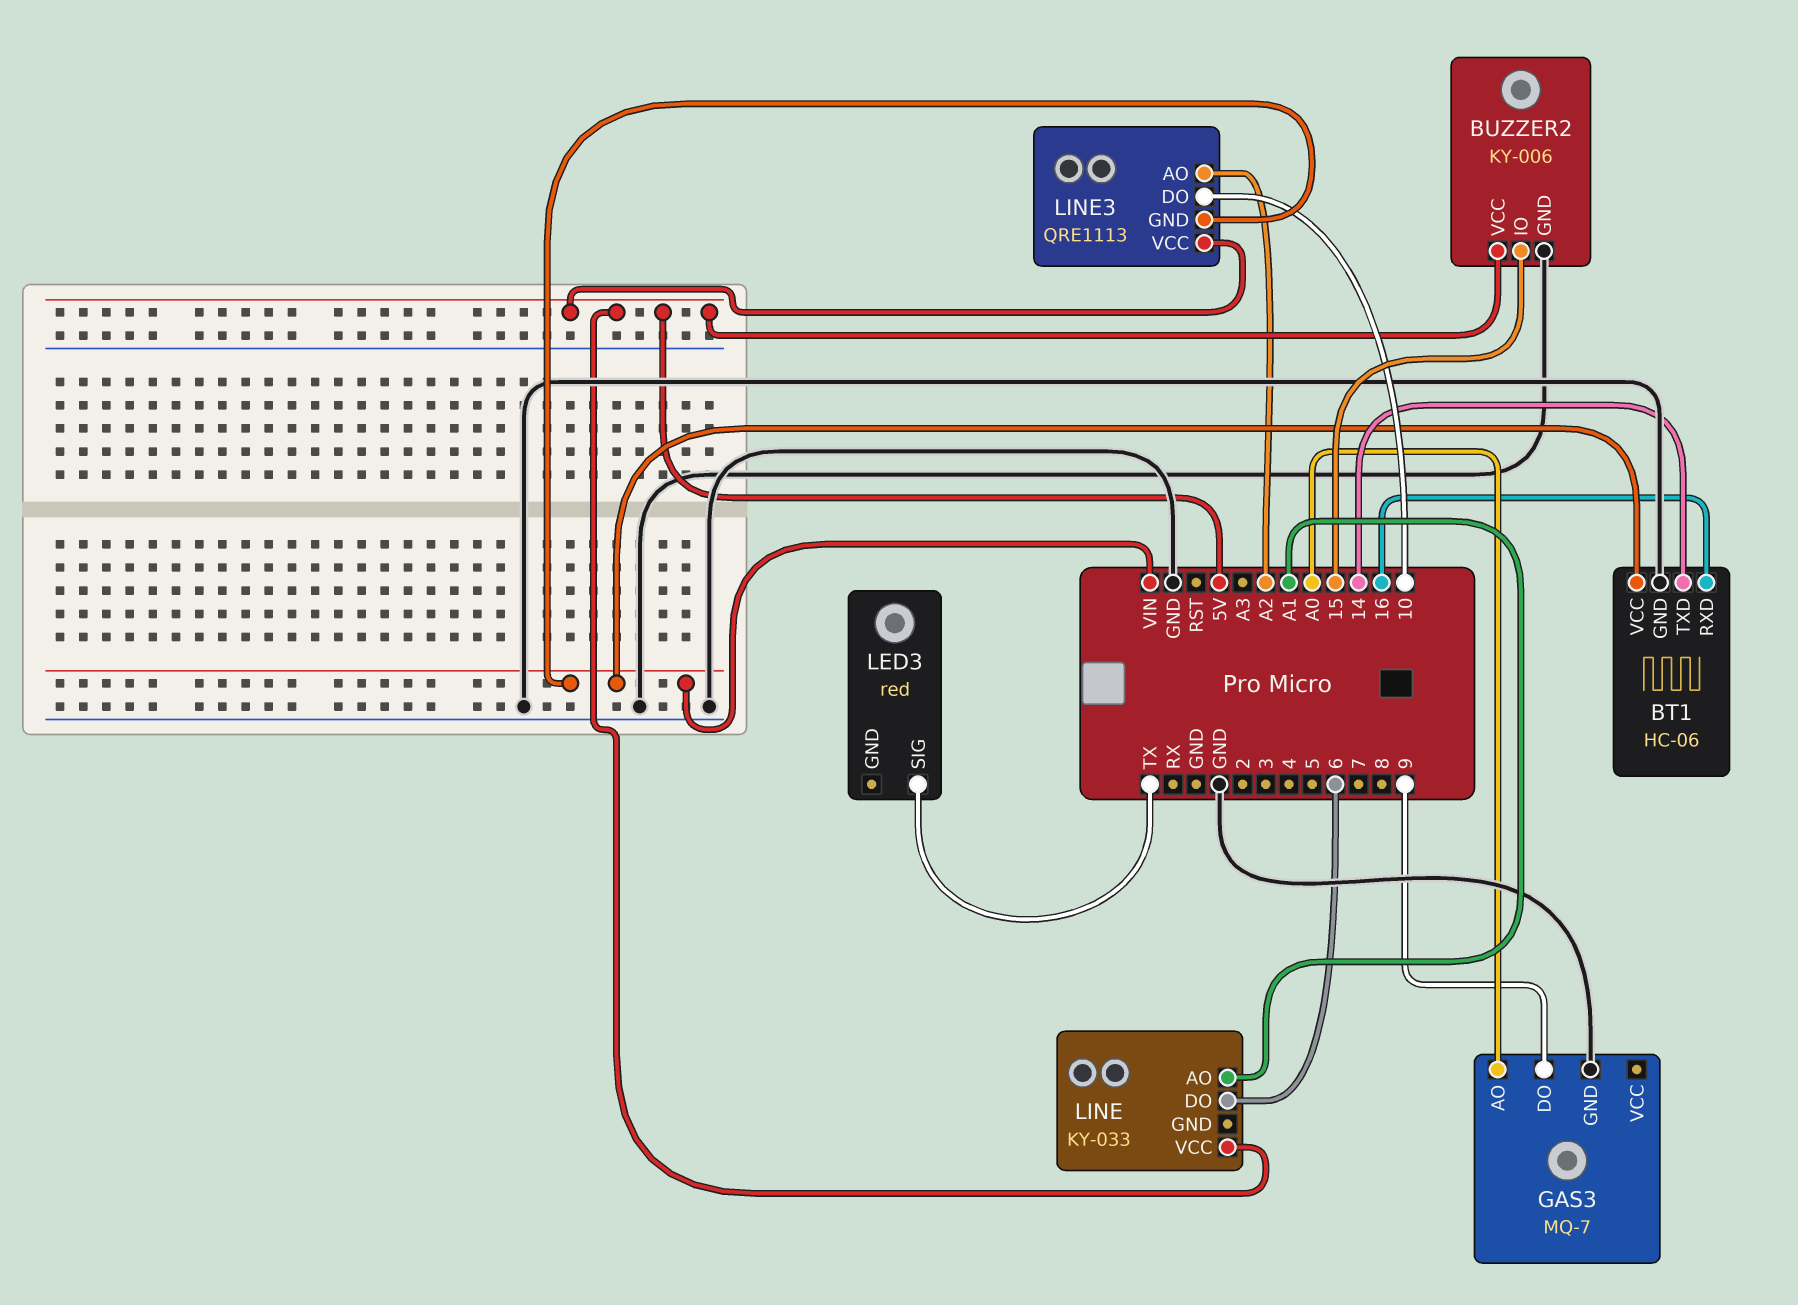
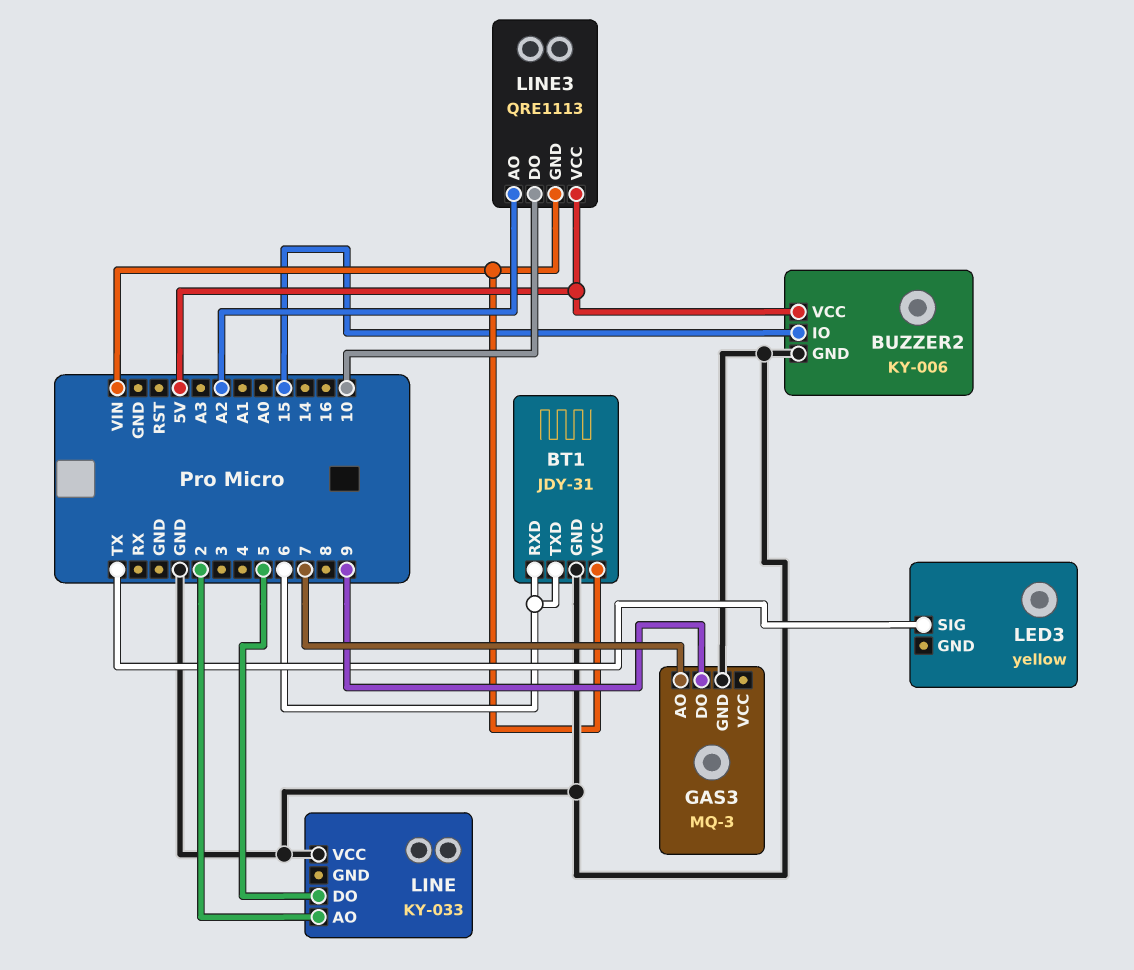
BT1: HC-06 -> JDY-31
BT1 pin RXD: 16 -> 6
BT1 pin TXD: 14 -> 6
GAS3: MQ-7 -> MQ-3
GAS3 pin AO: A0 -> 7
LED3: red -> yellow
LINE pin AO: A1 -> 2
LINE pin DO: 6 -> 5
LINE pin VCC: 5V -> GND

